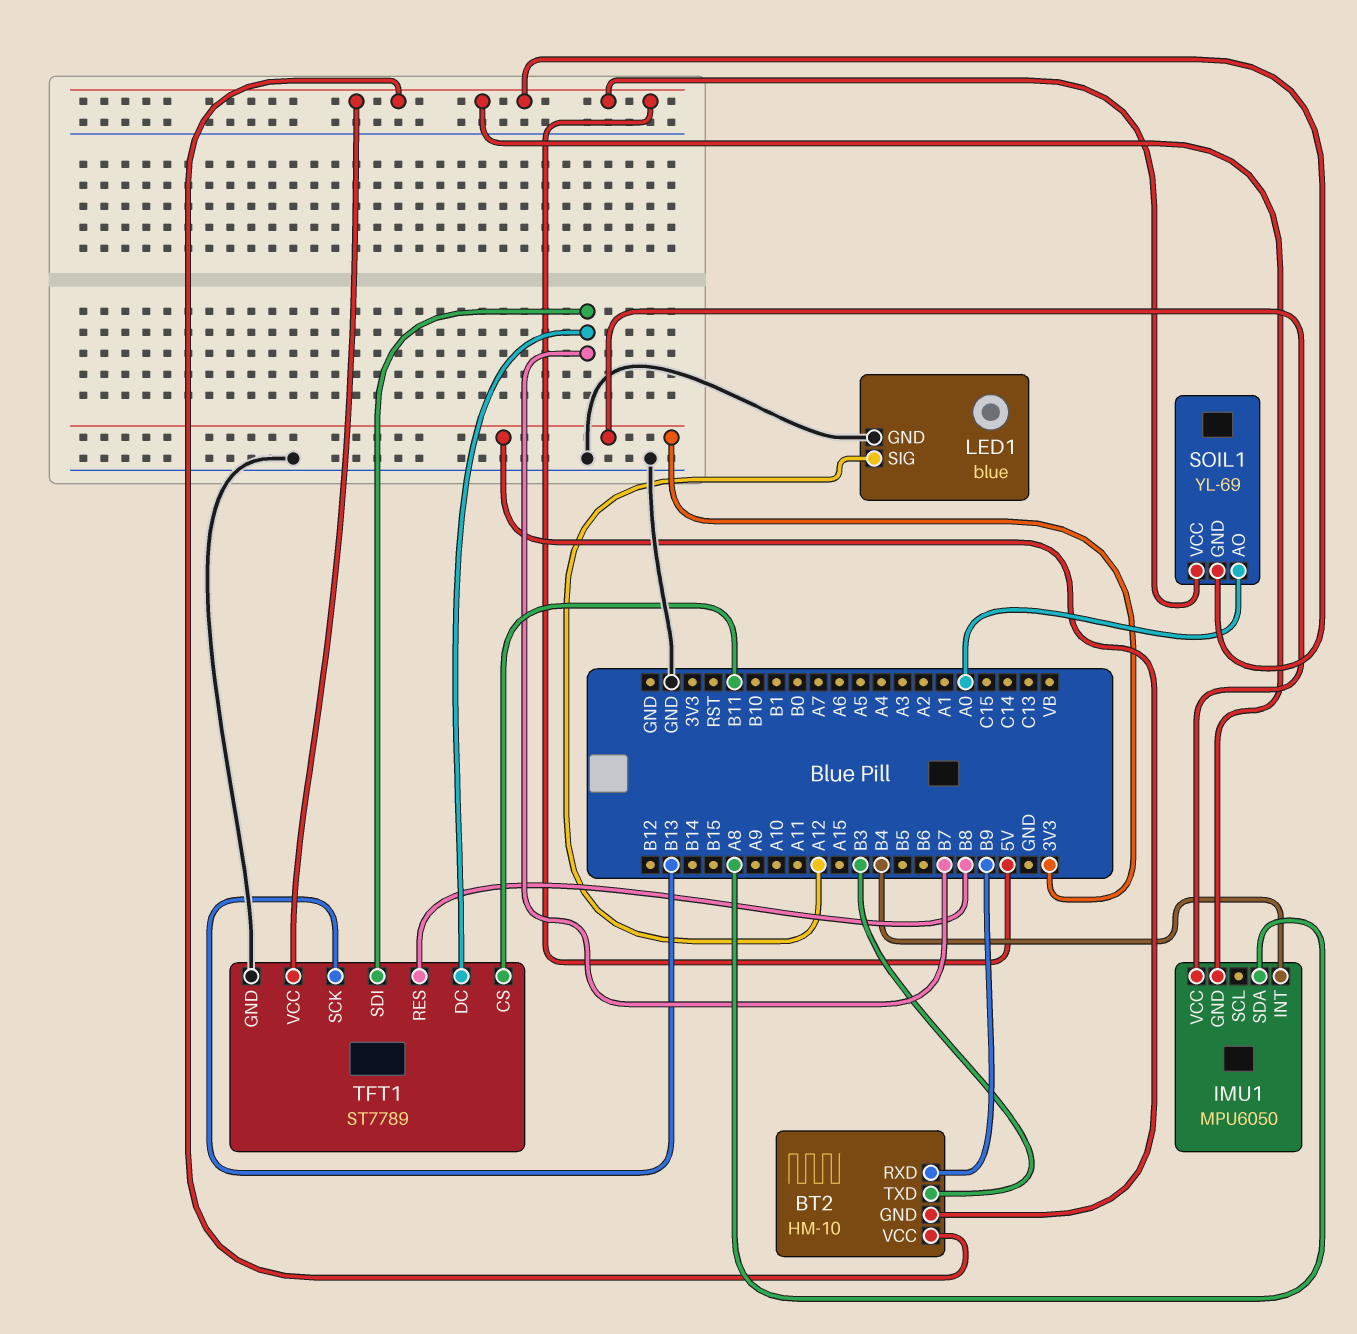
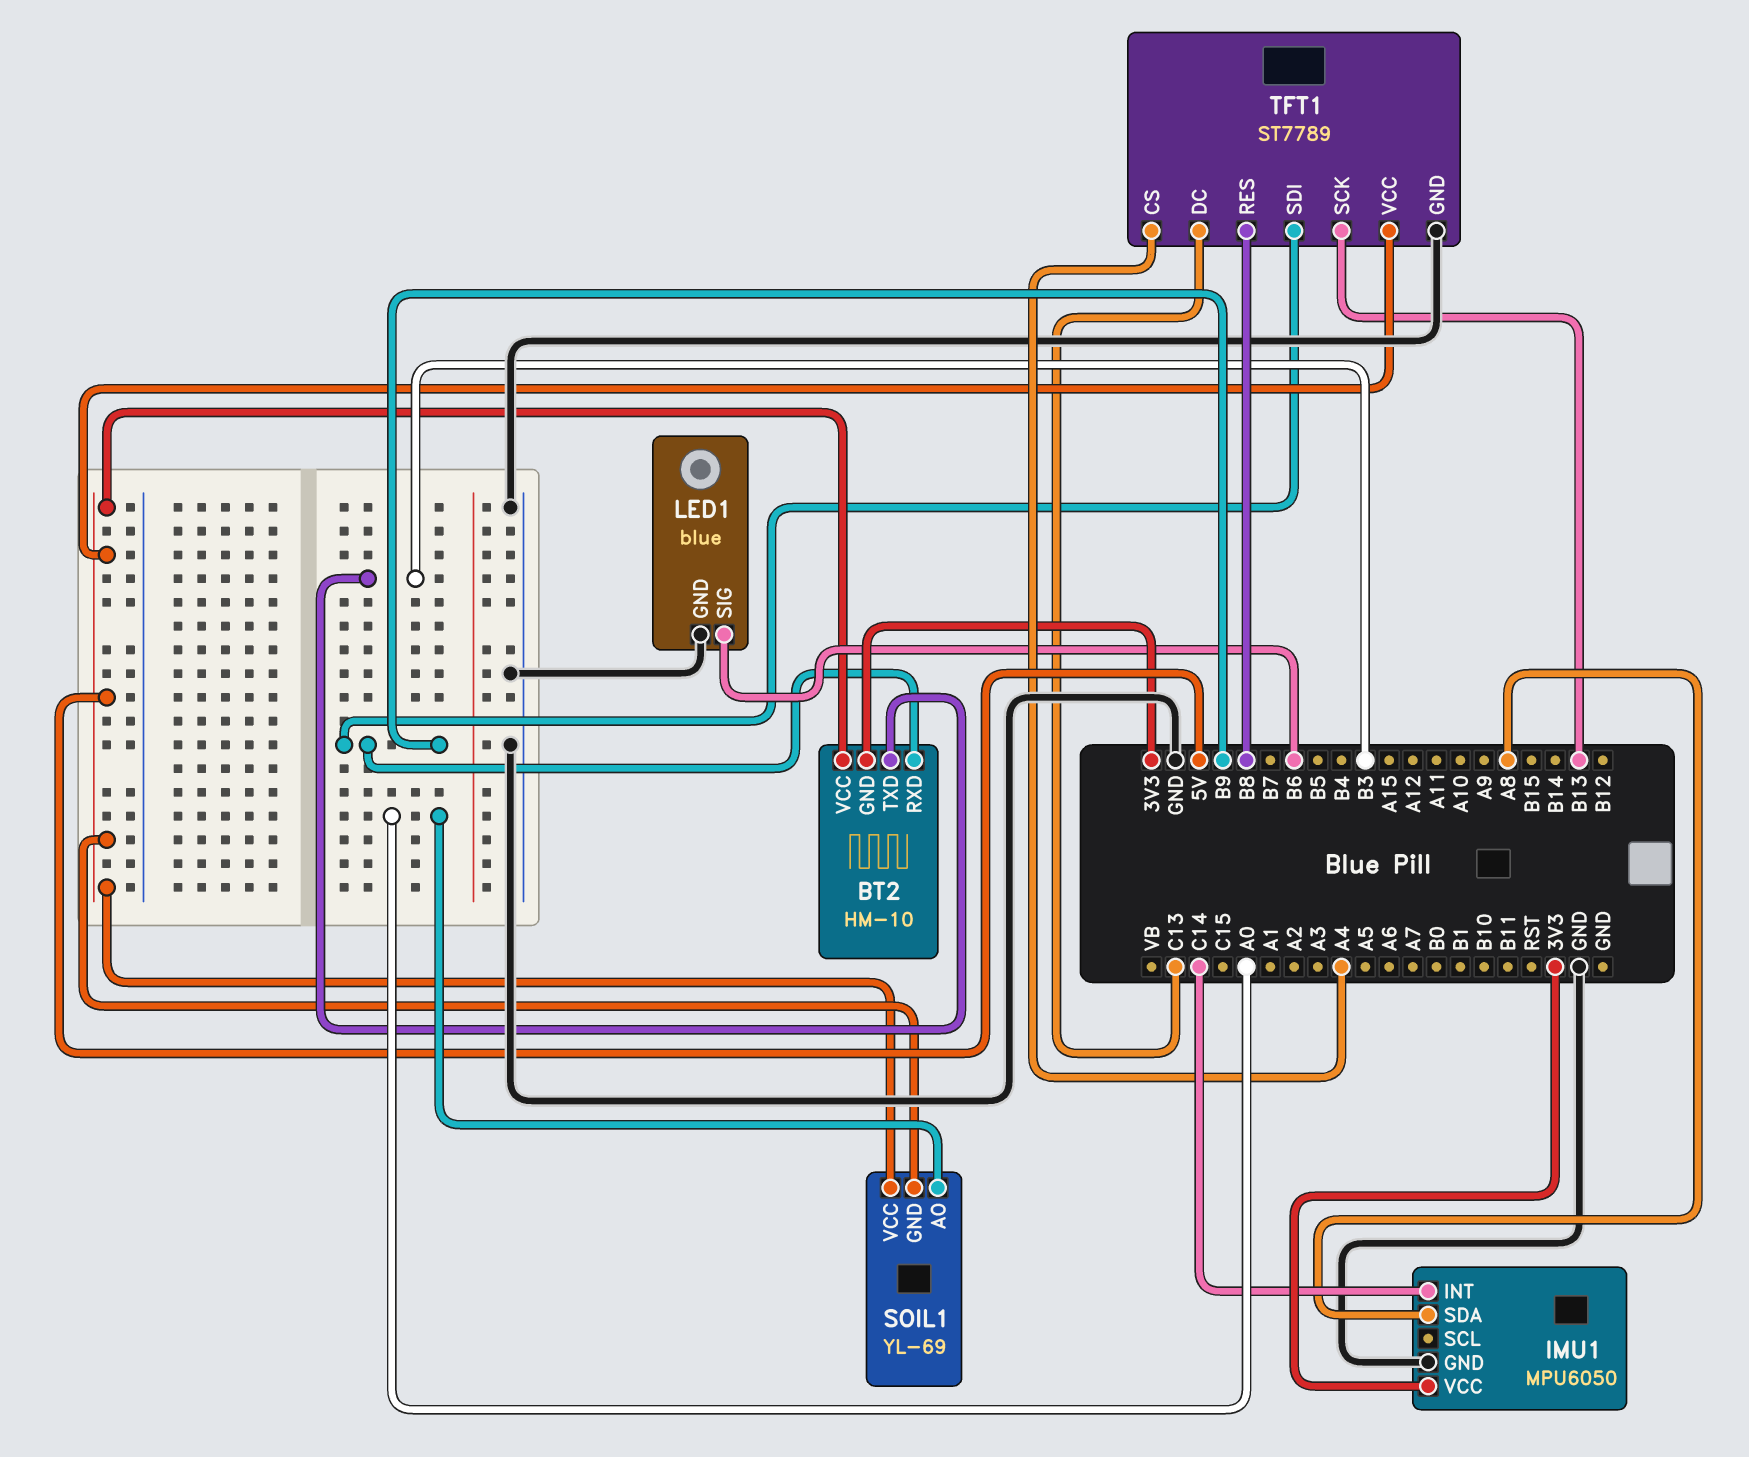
IMU1 pin GND: 5V -> GND
IMU1 pin INT: B4 -> C14
LED1 pin SIG: A12 -> B6
TFT1 pin CS: B11 -> A4
TFT1 pin DC: B7 -> C13
TFT1 pin SDI: B7 -> B9

